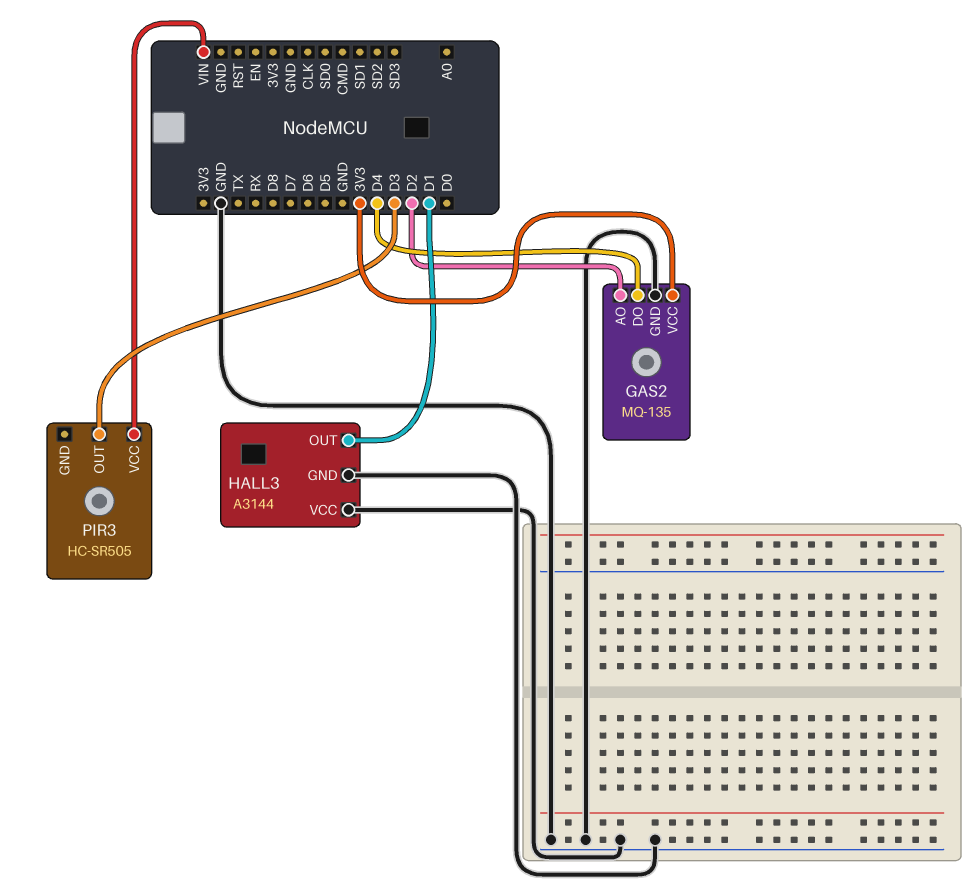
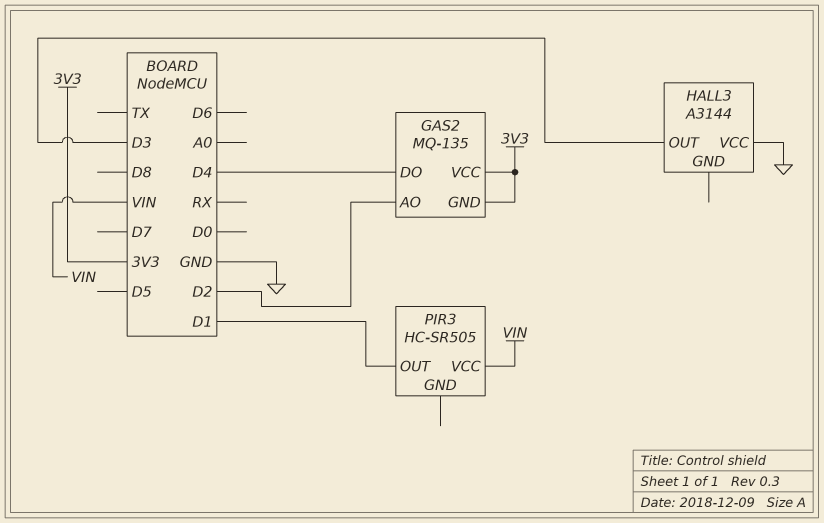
GAS2 pin GND: GND -> 3V3
HALL3 pin GND: GND -> none
HALL3 pin OUT: D1 -> D3
PIR3 pin OUT: D3 -> D1

